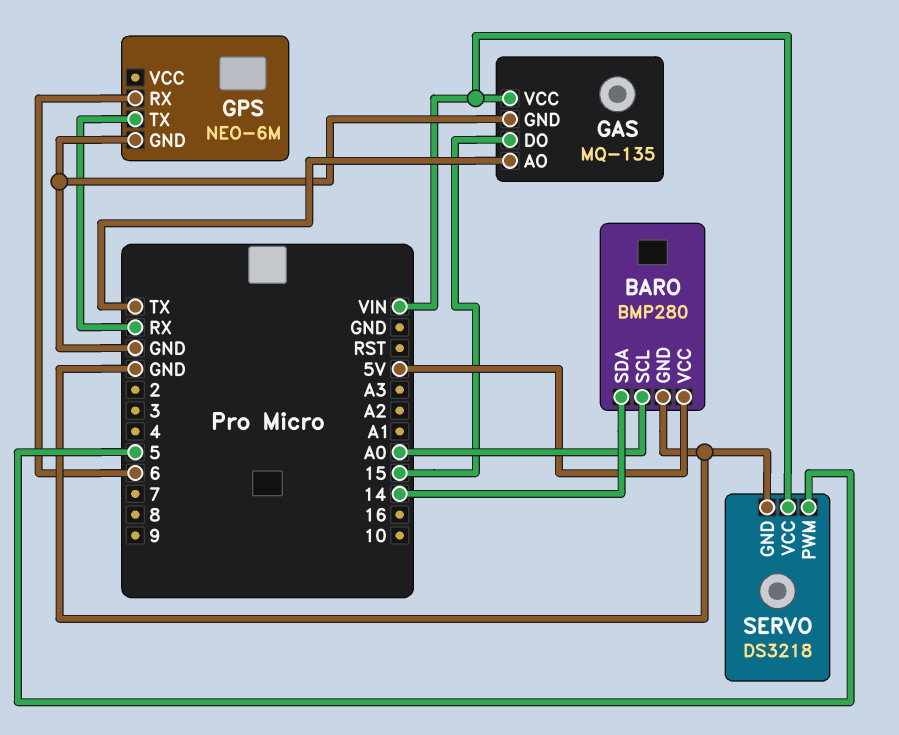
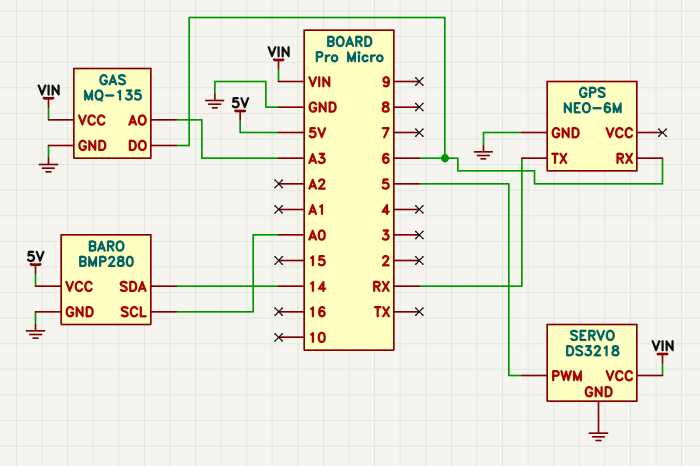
GAS pin AO: TX -> A3
GAS pin DO: 15 -> 6

